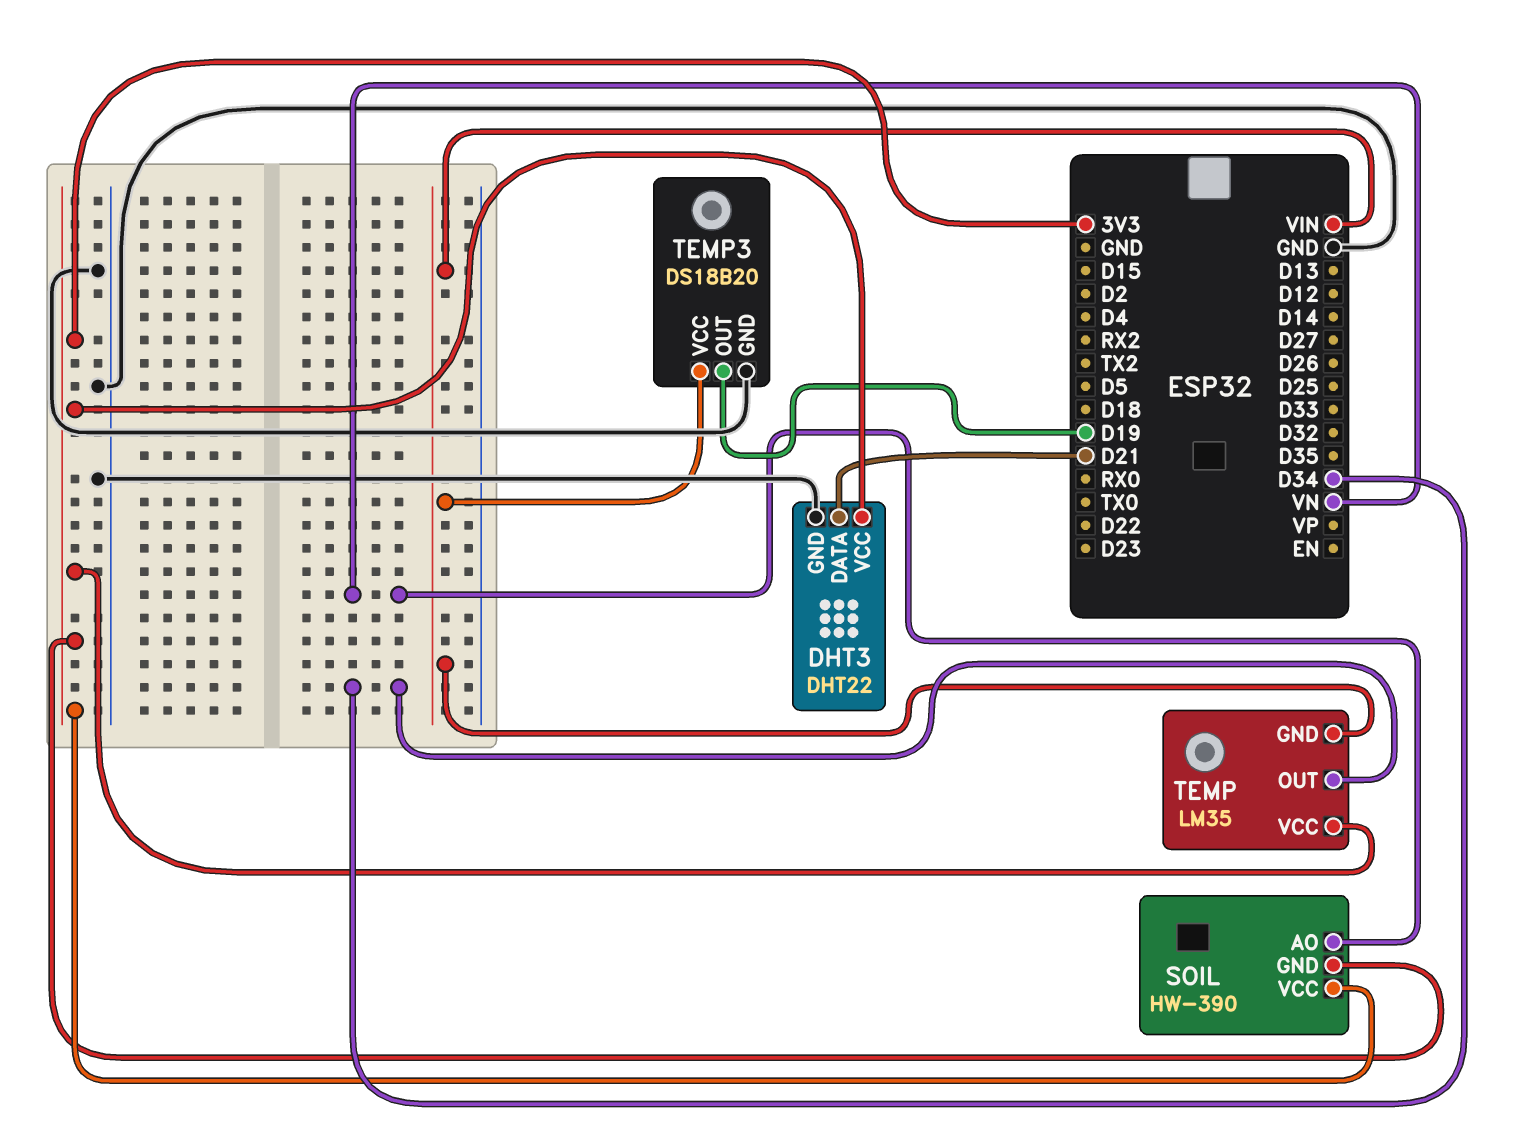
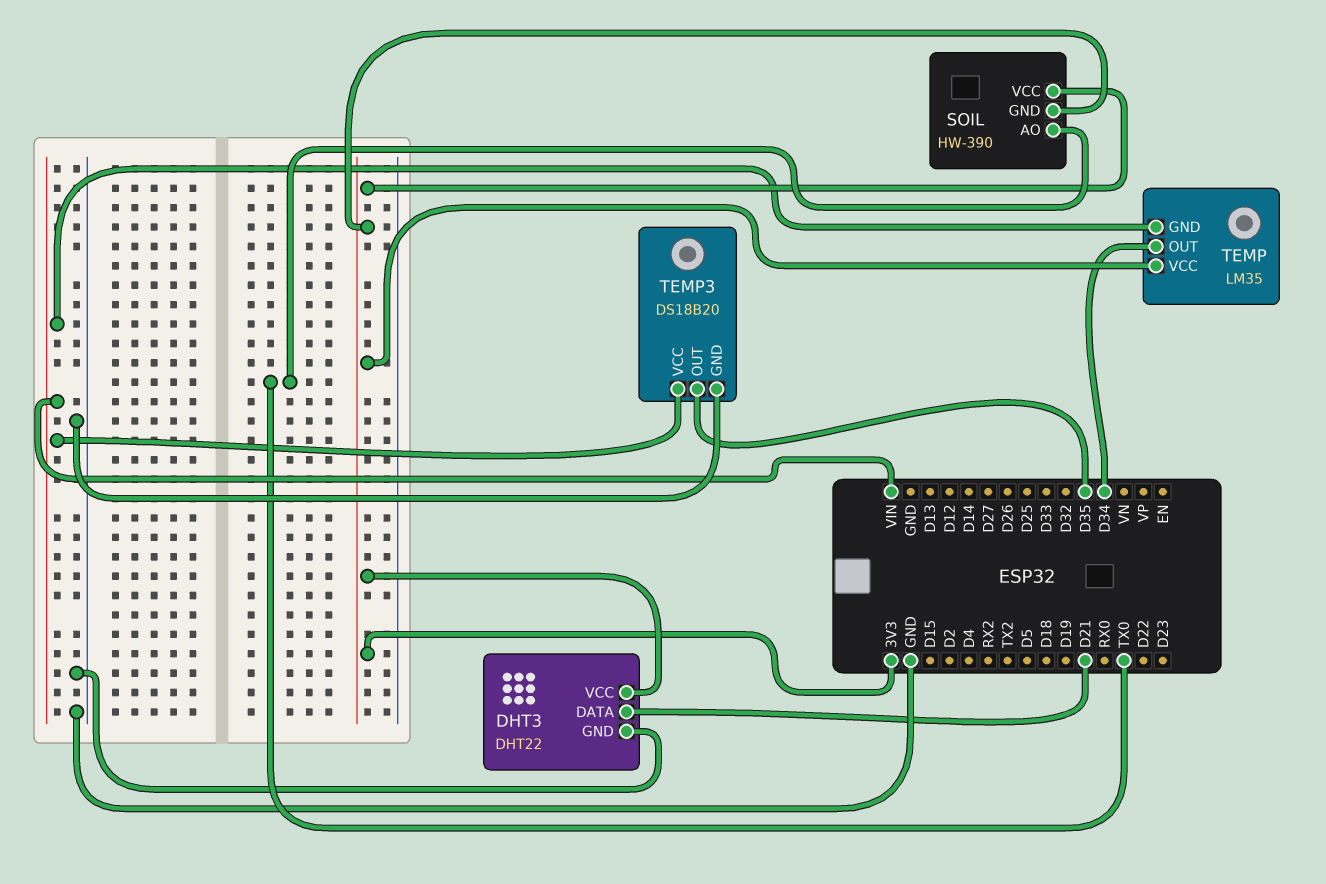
SOIL pin AO: VN -> TX0
TEMP3 pin OUT: D19 -> D35

